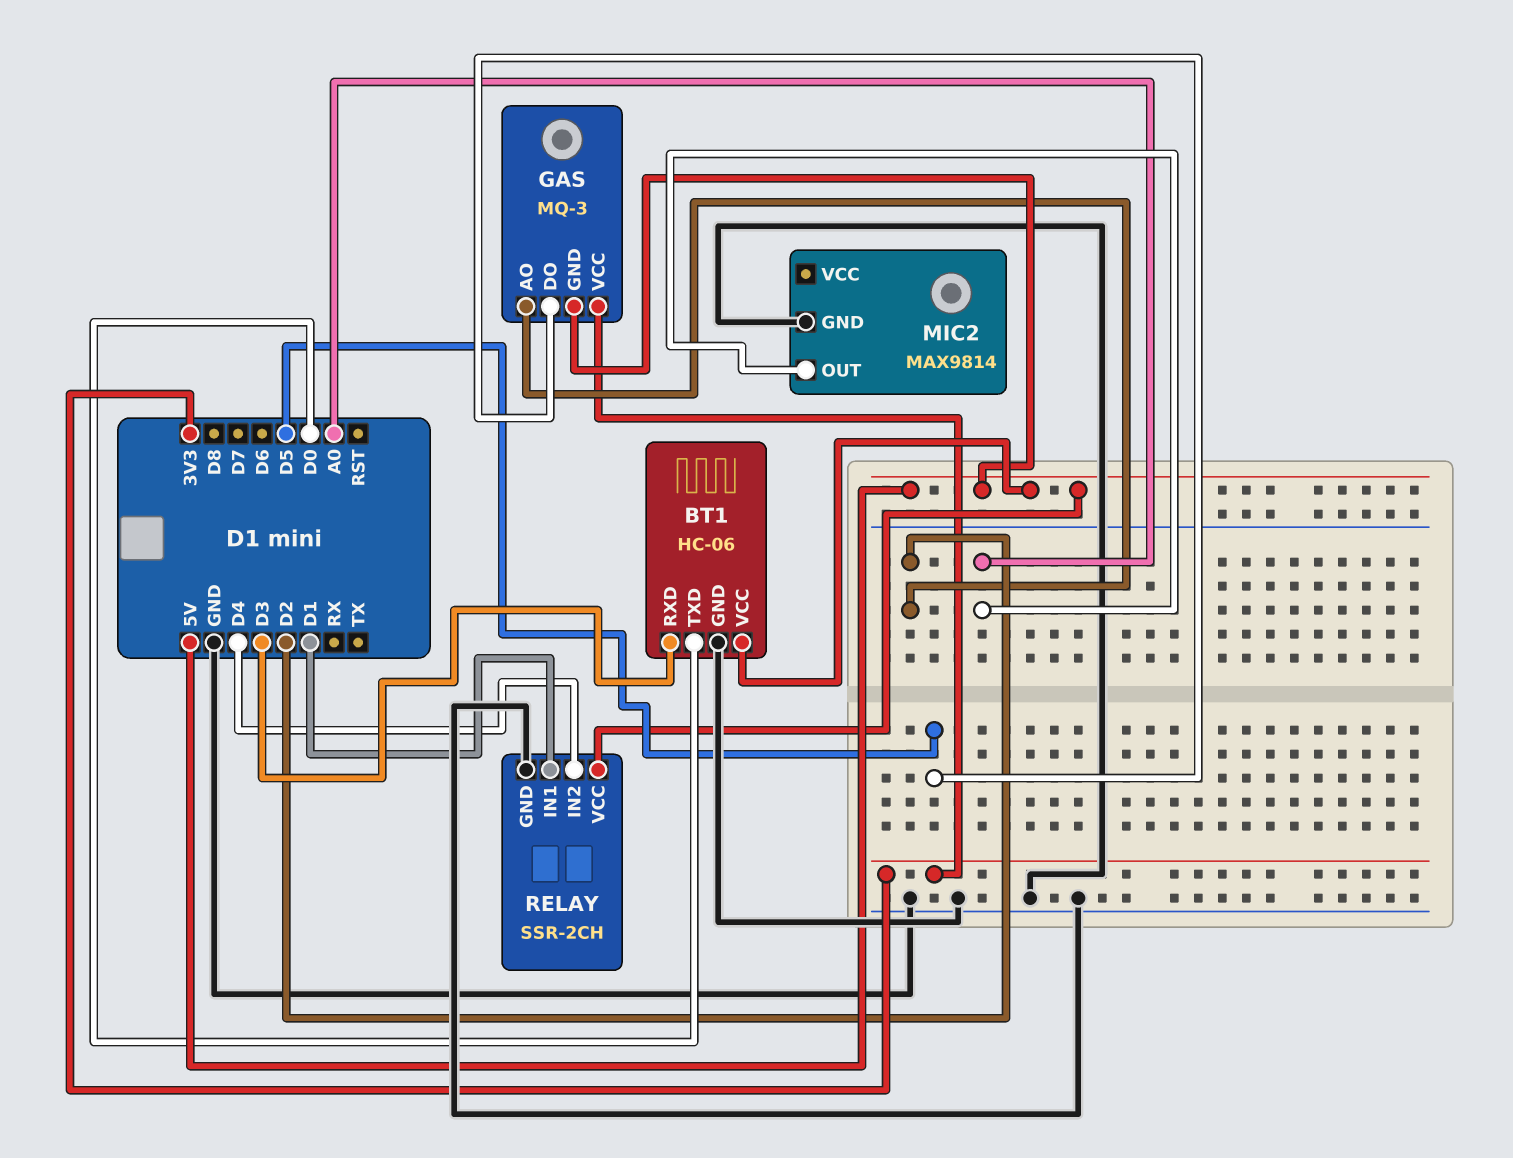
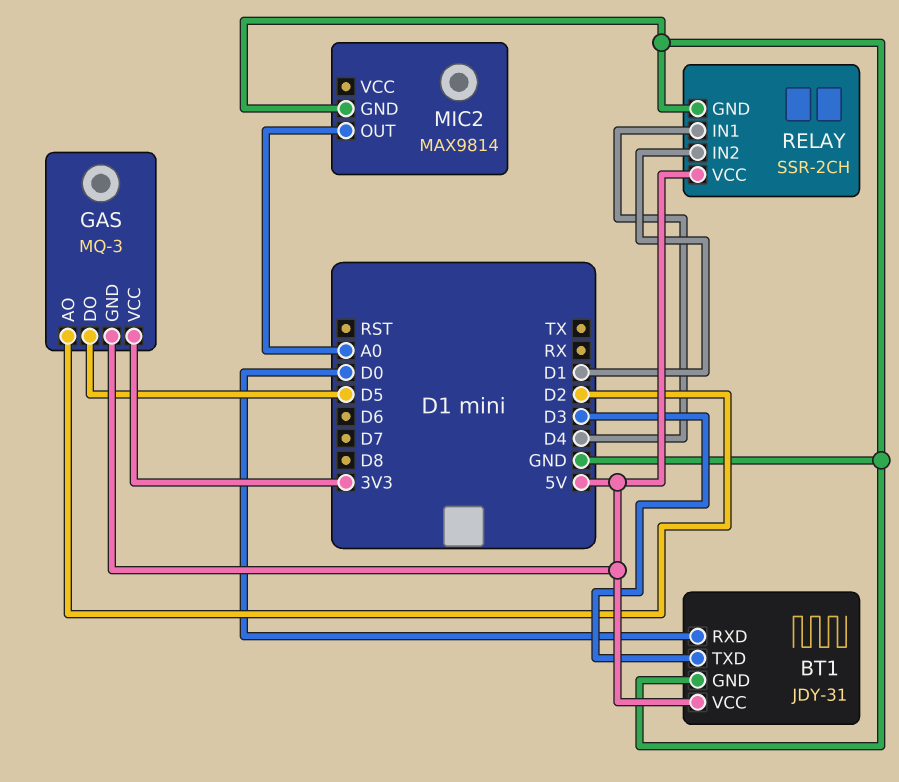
BT1: HC-06 -> JDY-31
BT1 pin RXD: D3 -> D0
BT1 pin TXD: D0 -> D3
RELAY pin IN1: D1 -> D4
RELAY pin IN2: D4 -> D1

